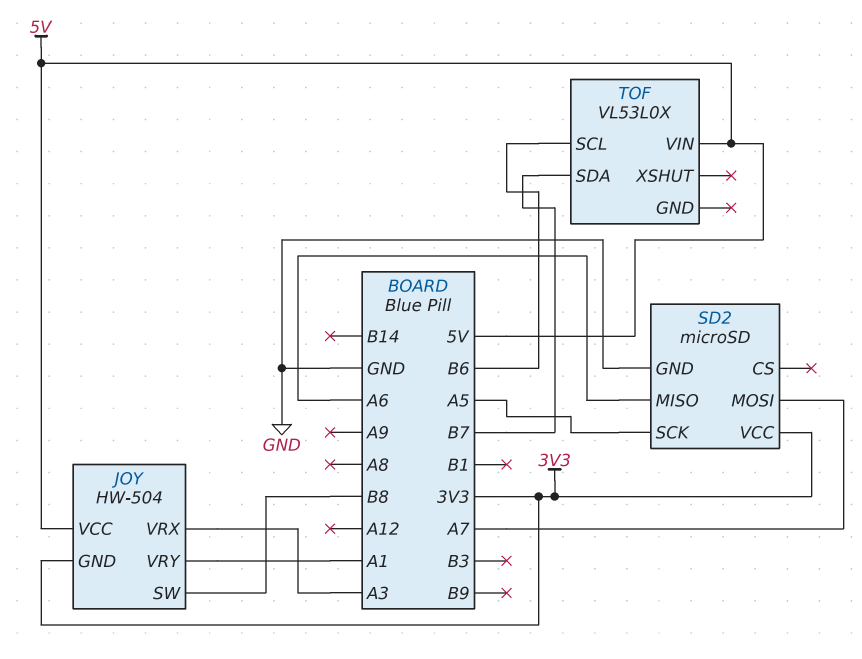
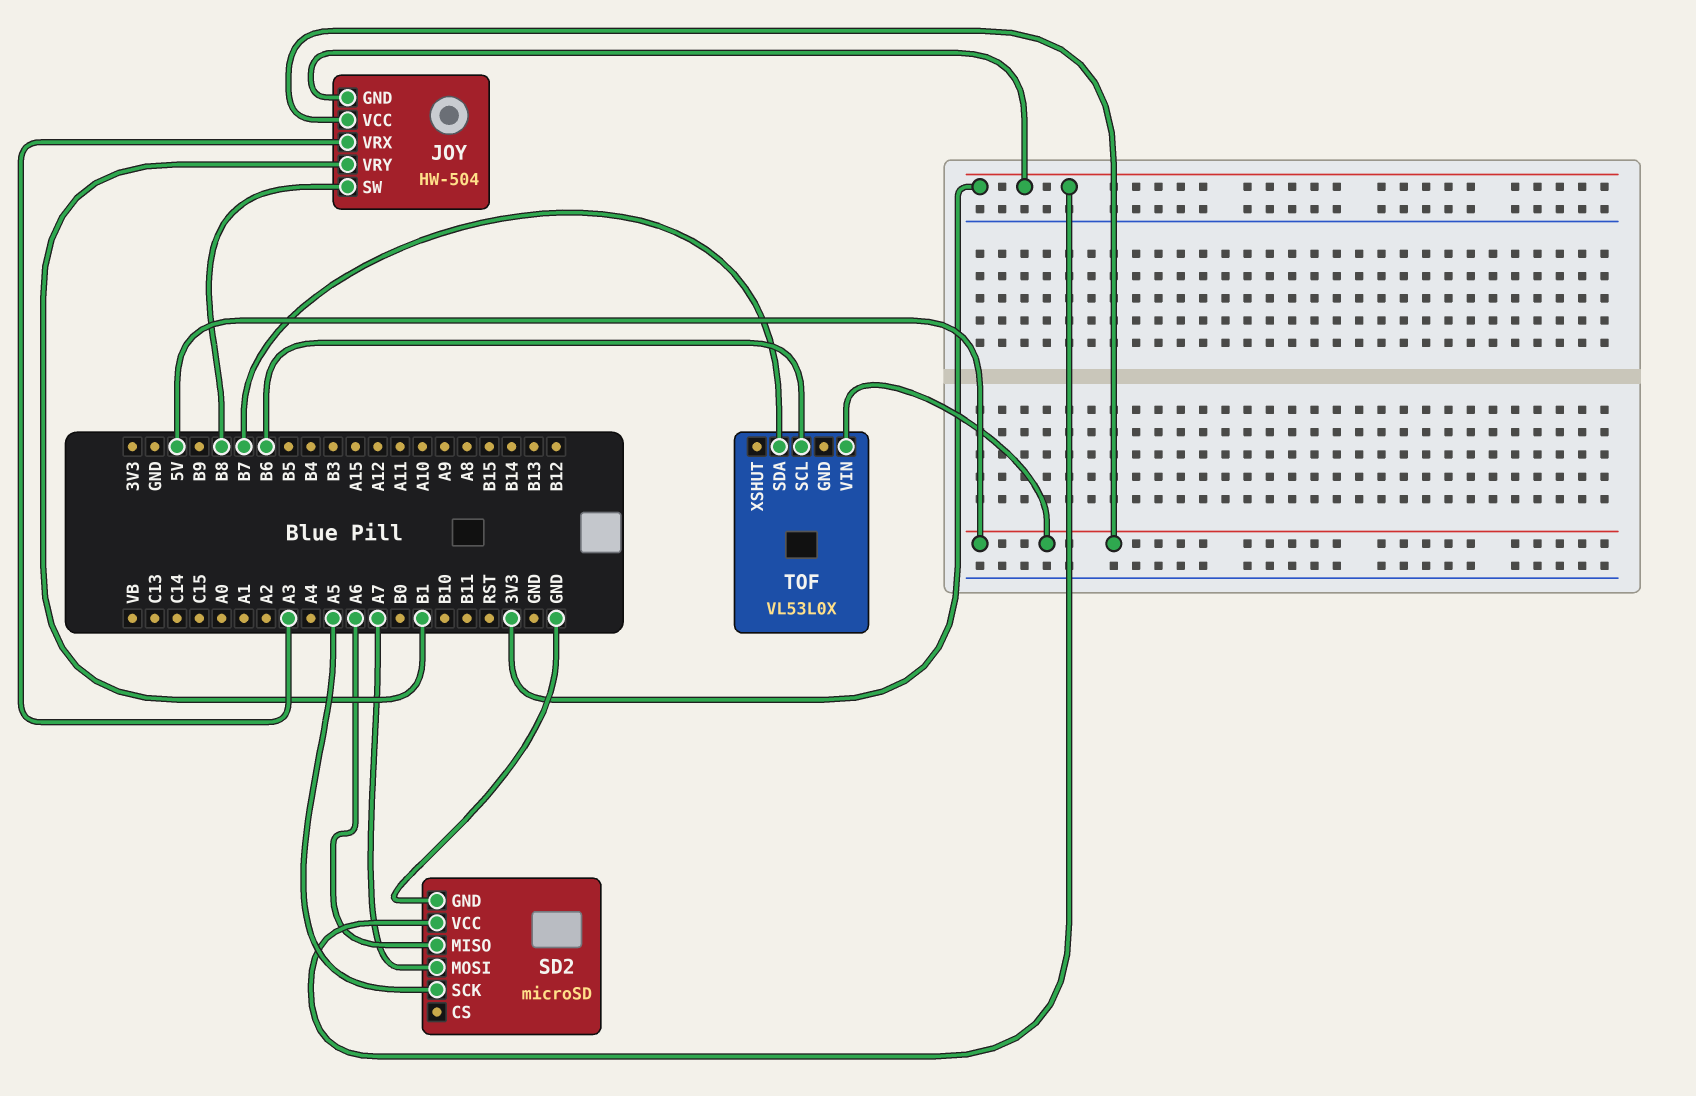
JOY pin VRY: A1 -> B1

